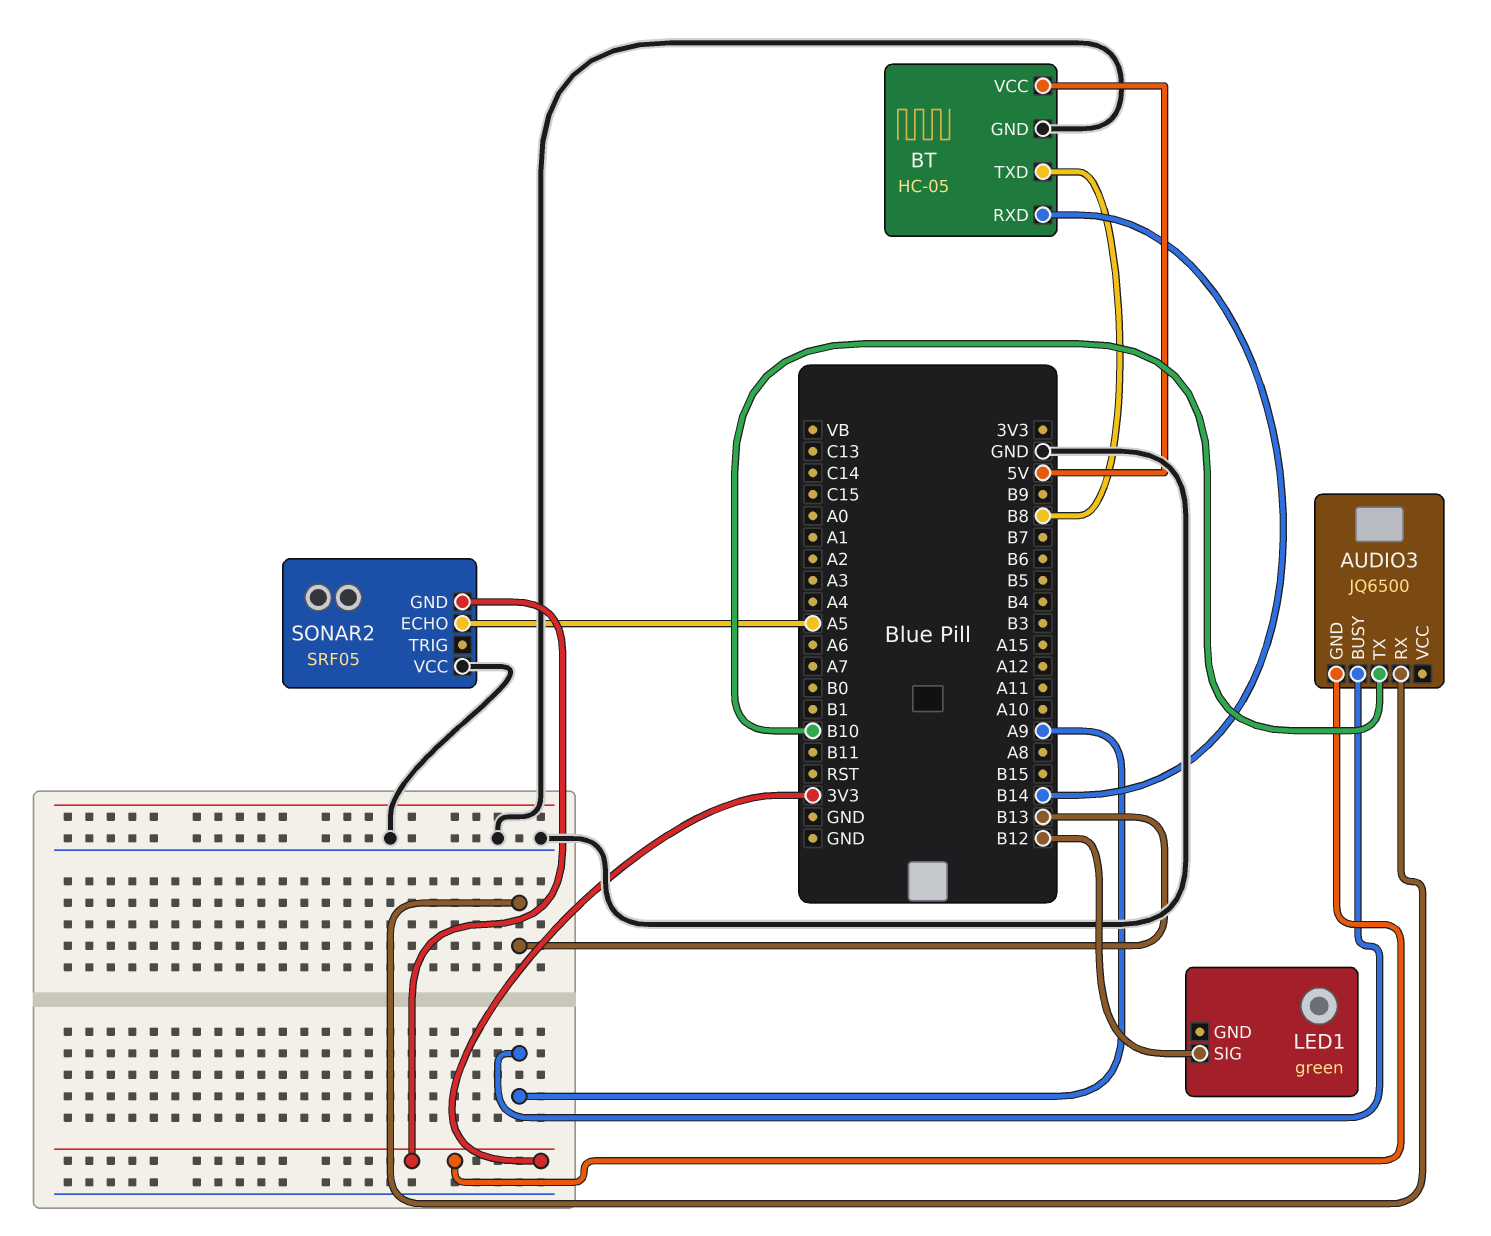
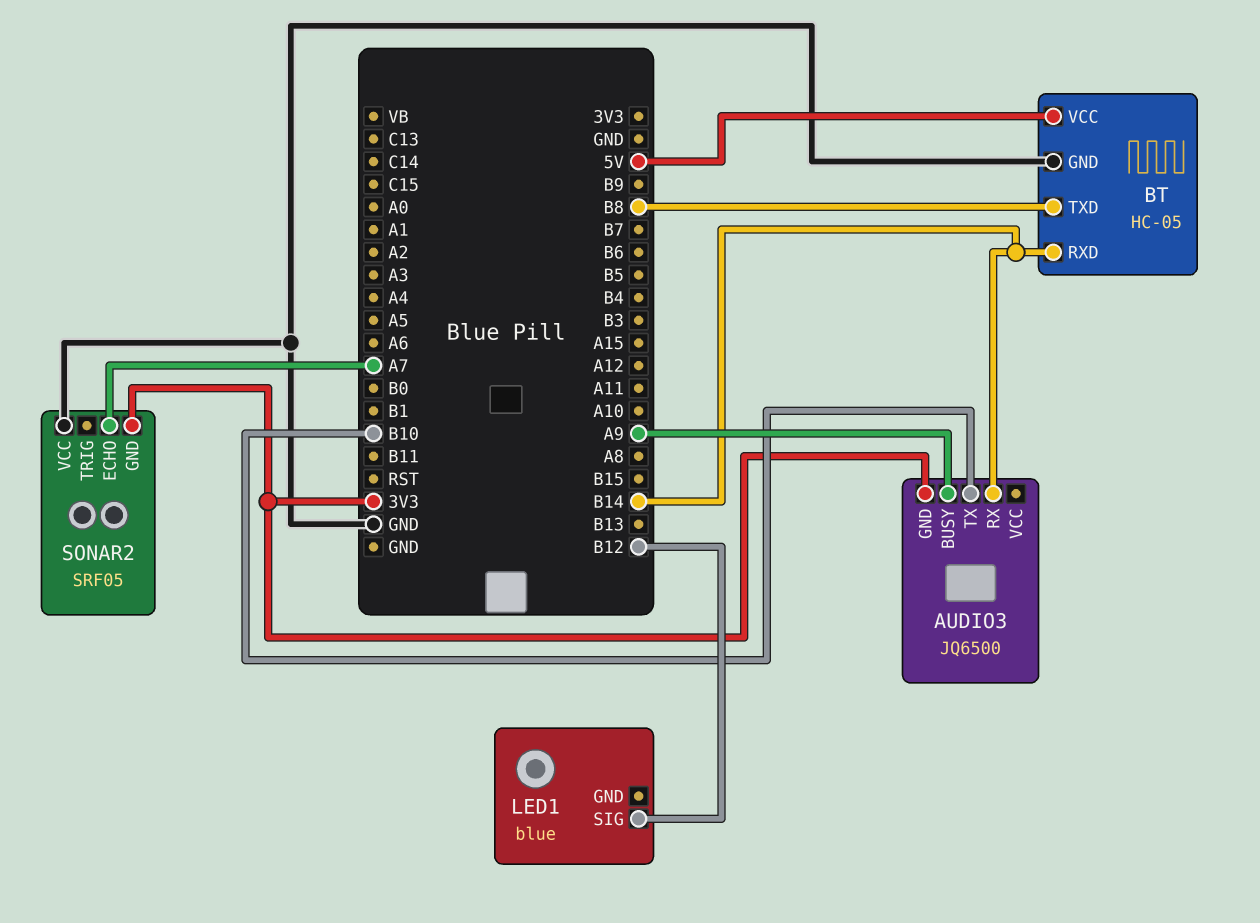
AUDIO3 pin RX: B13 -> B14
LED1: green -> blue
SONAR2 pin ECHO: A5 -> A7

